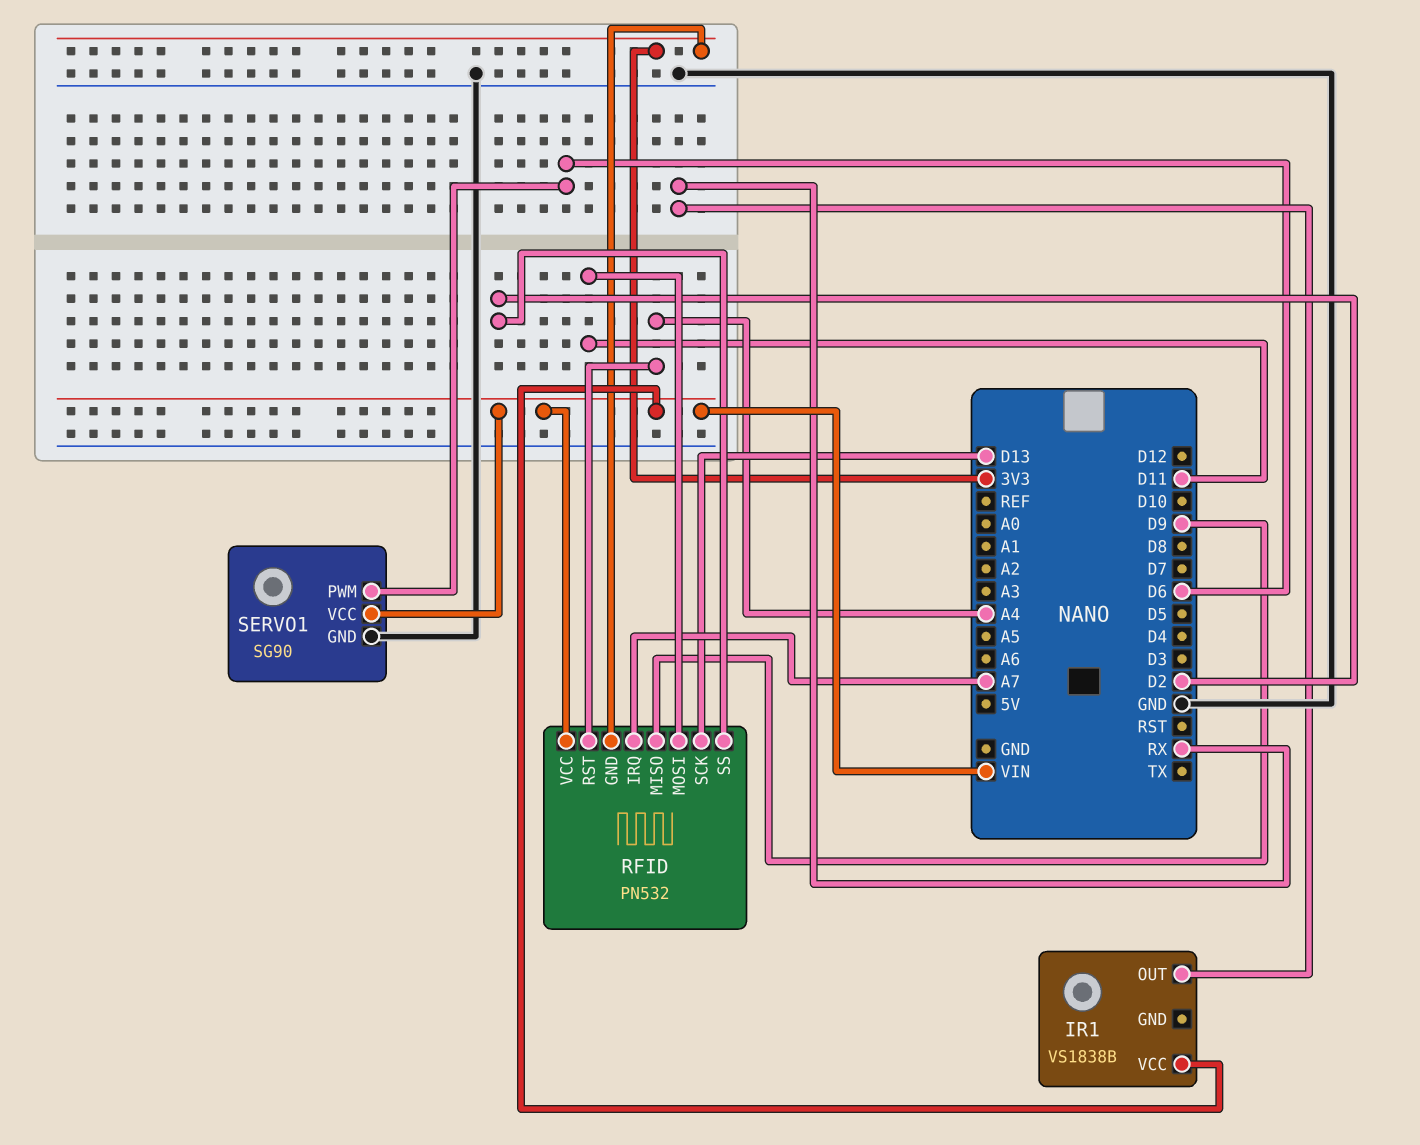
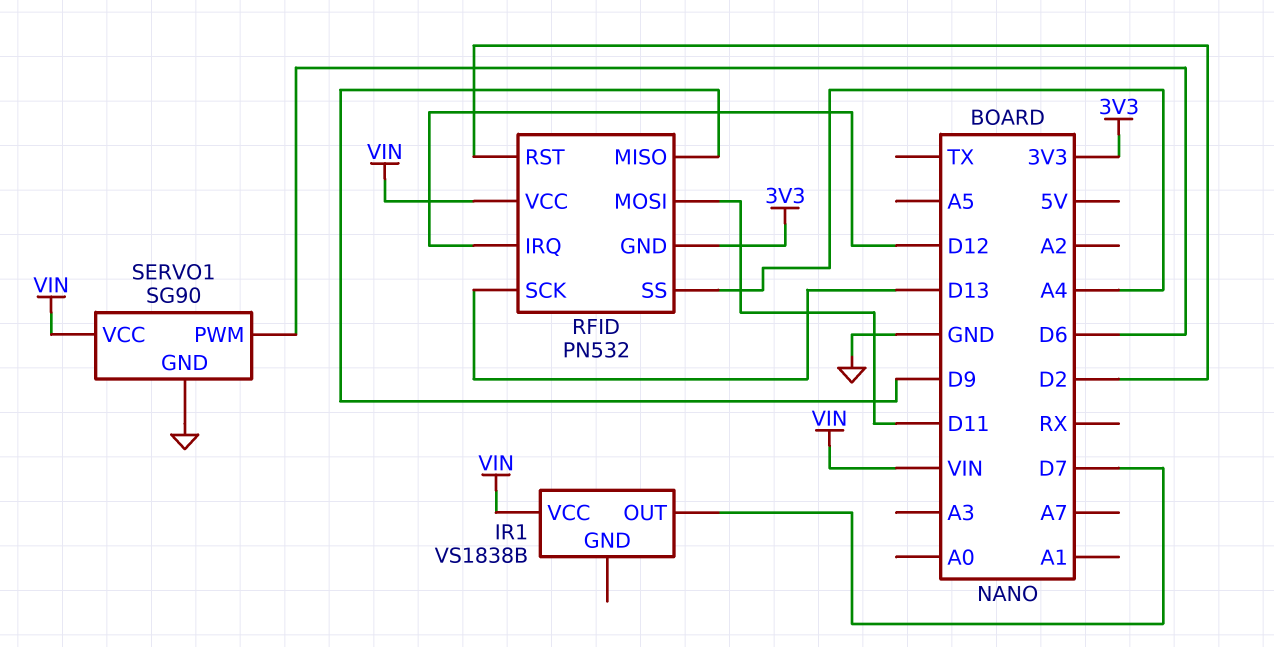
IR1 pin OUT: RX -> D7
RFID pin IRQ: A7 -> D12
RFID pin RST: A4 -> D2
RFID pin SS: D2 -> A4

